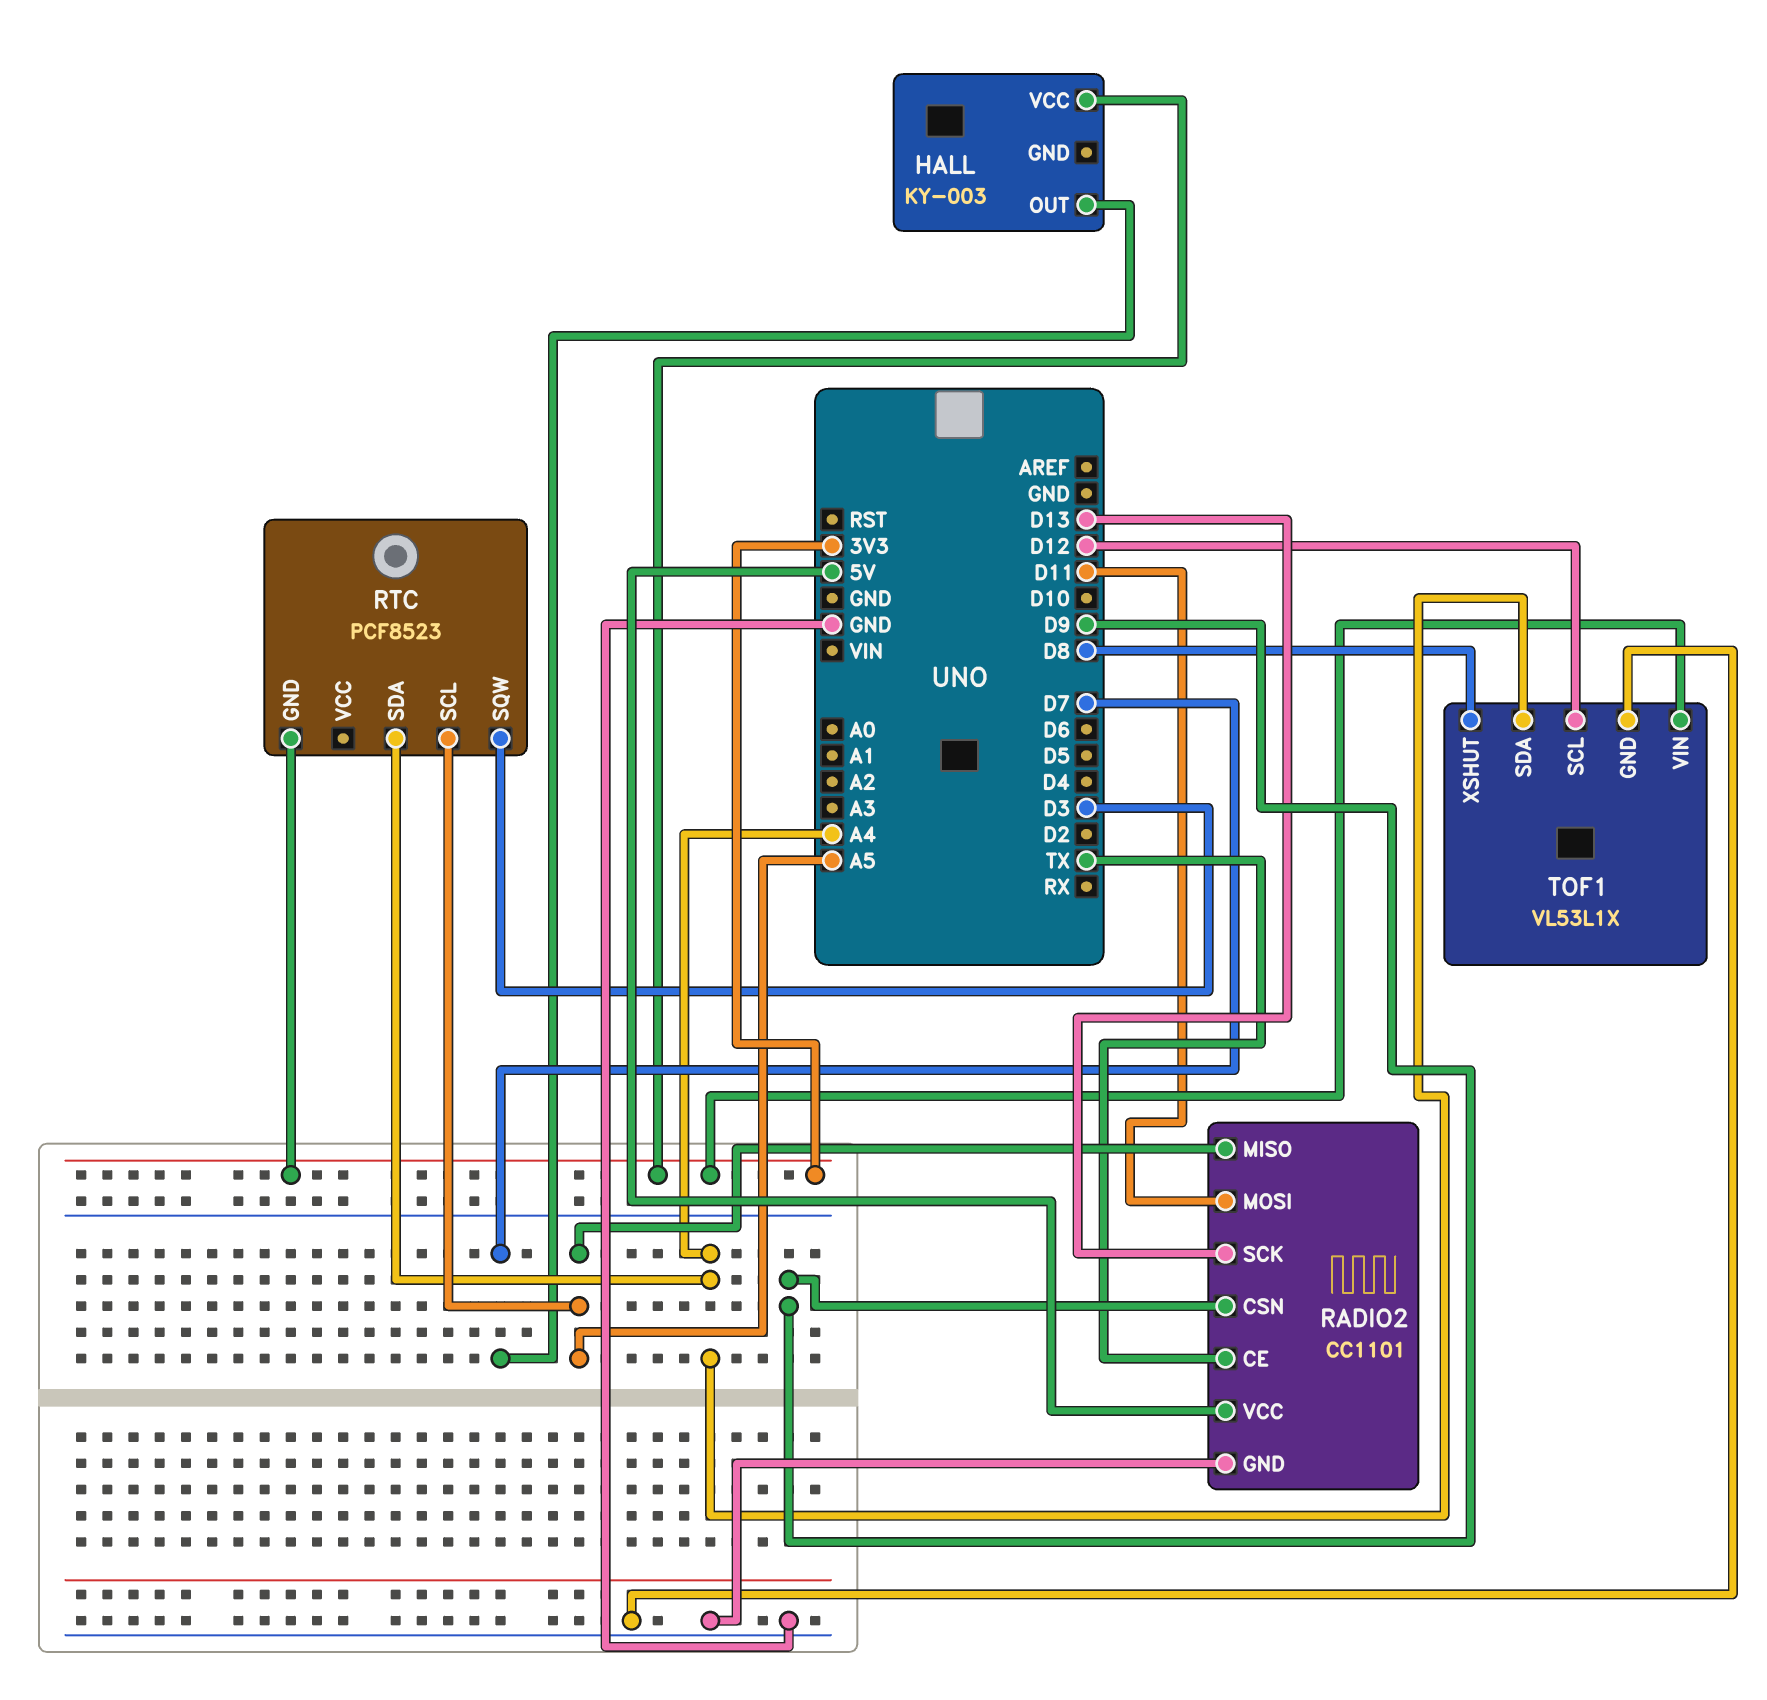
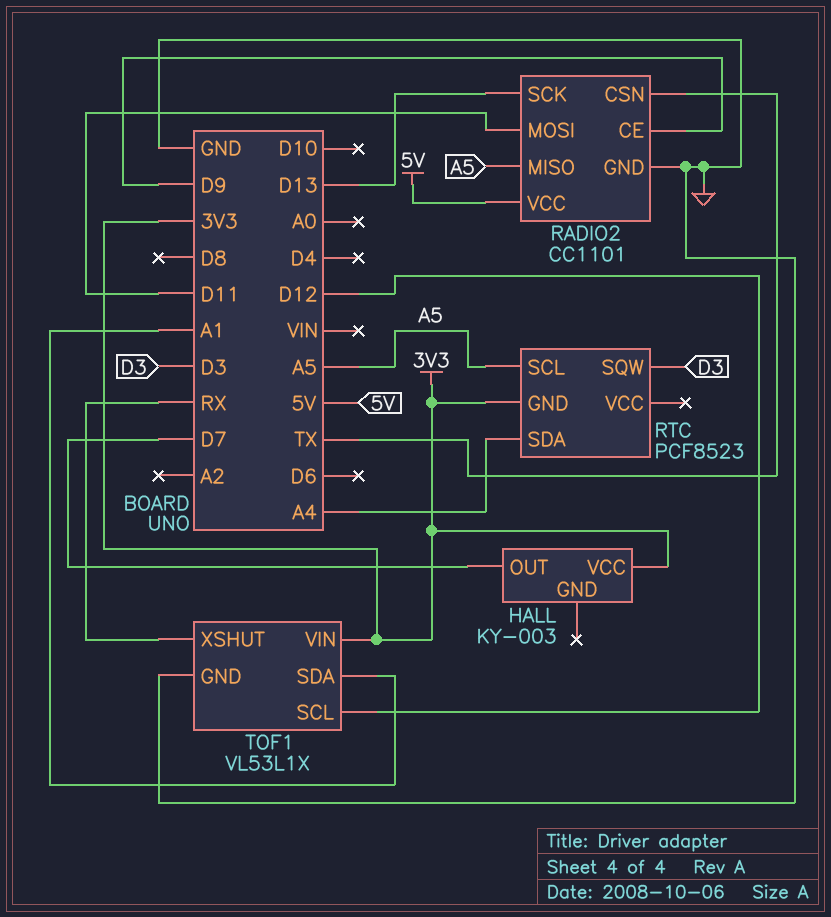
RADIO2 pin CE: TX -> D9
RADIO2 pin CSN: D9 -> TX
TOF1 pin SDA: A4 -> A1
TOF1 pin XSHUT: D8 -> RX

